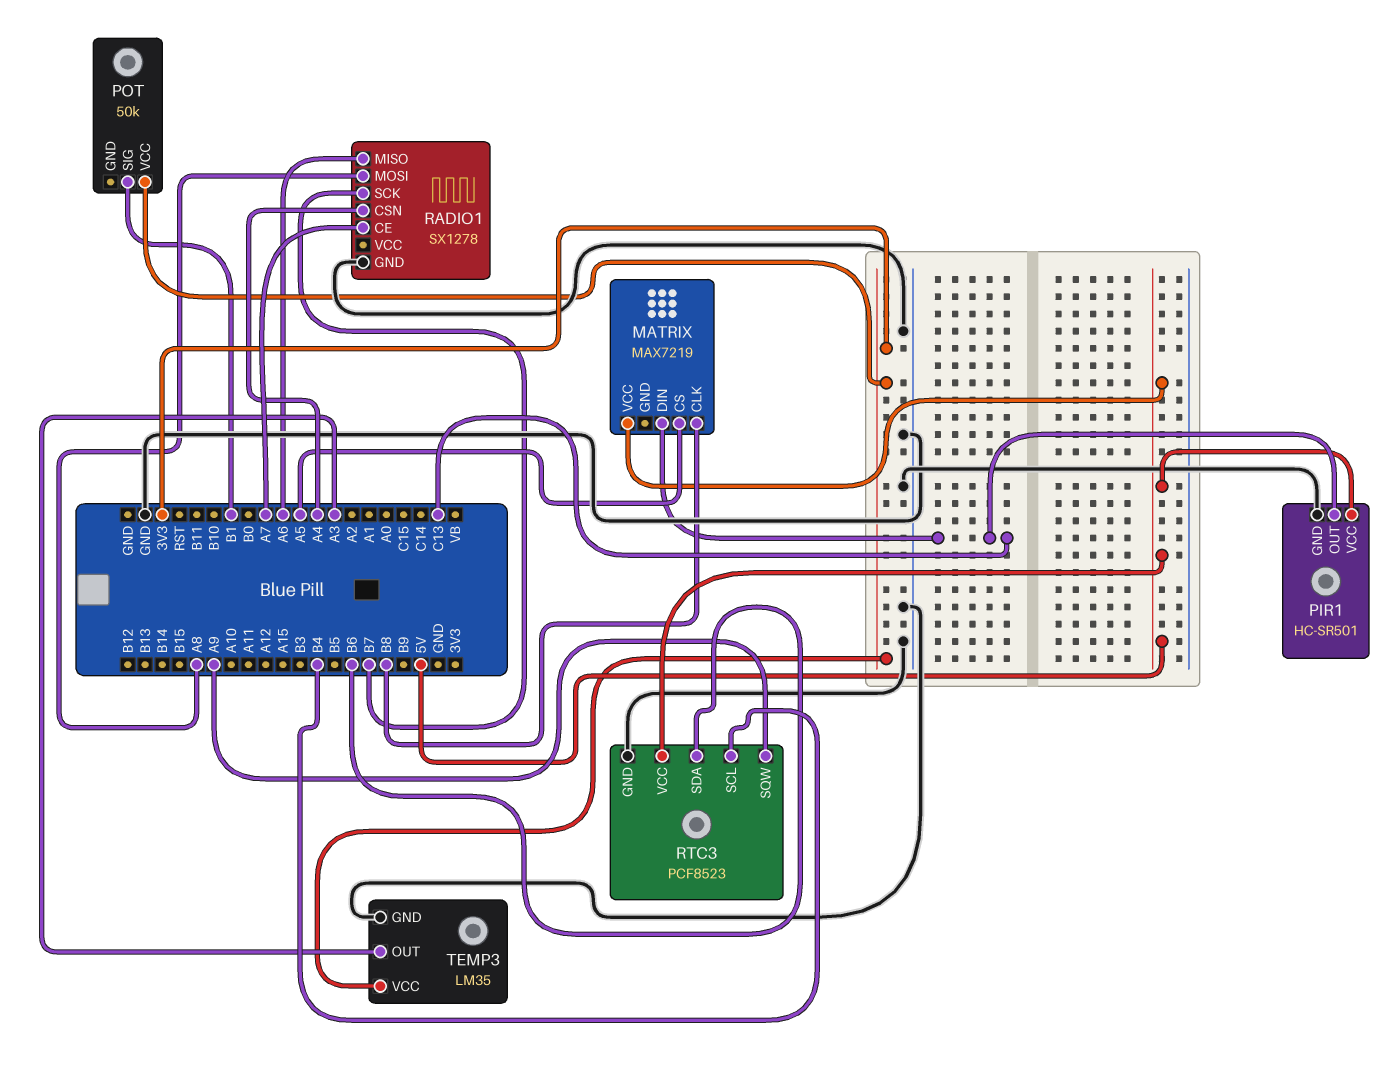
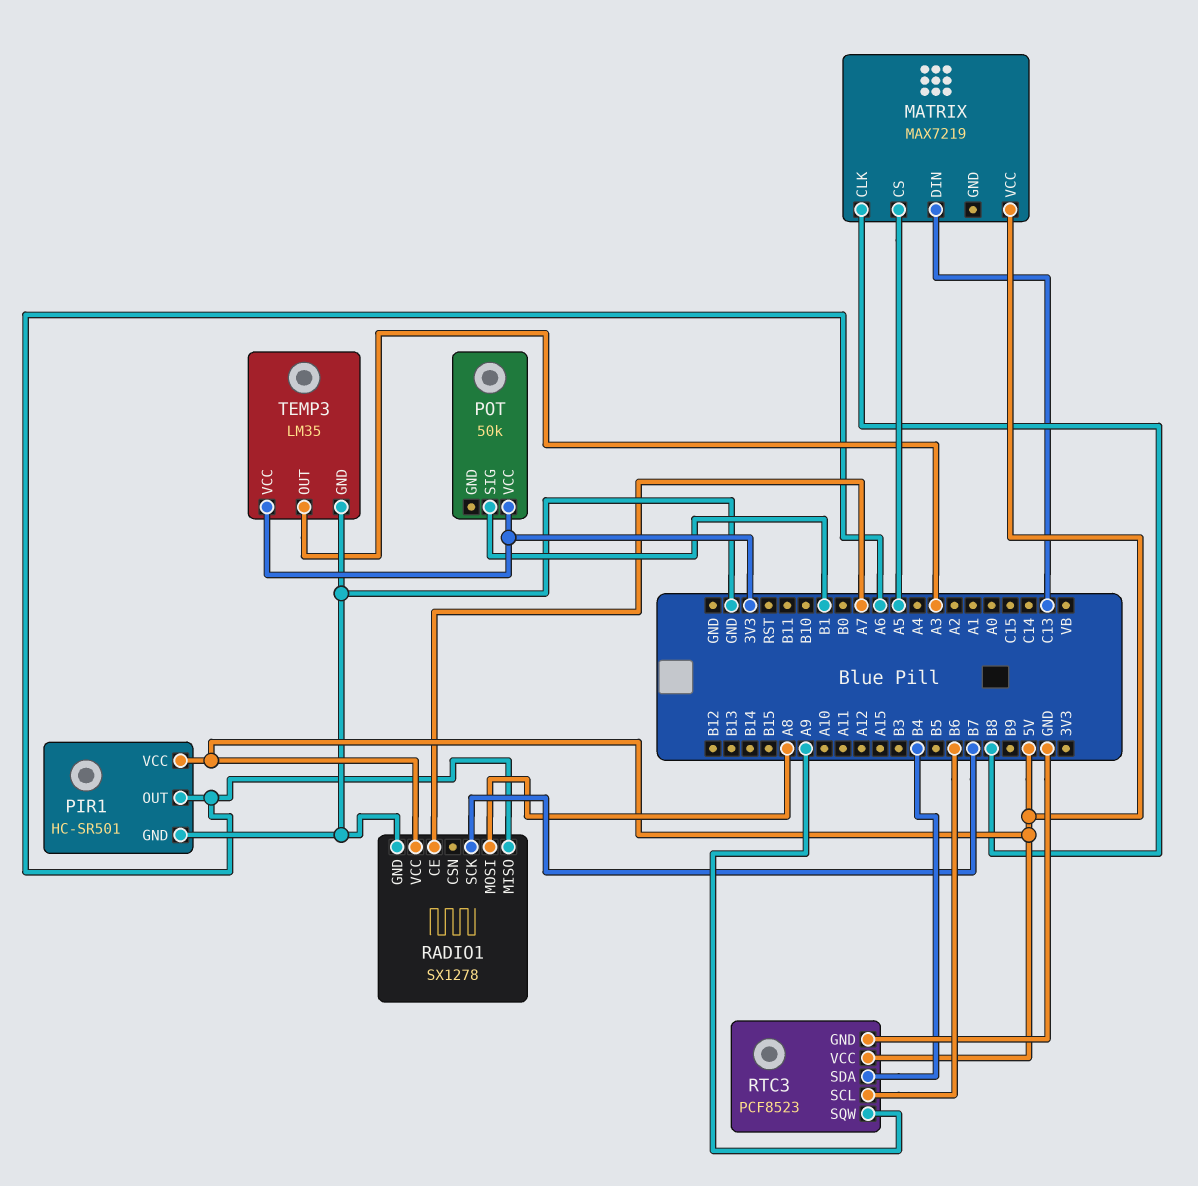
PIR1 pin OUT: C13 -> A6
RADIO1 pin CSN: A4 -> none
RADIO1 pin VCC: none -> 5V
RTC3 pin SCL: B4 -> B6
RTC3 pin SDA: B6 -> B4

